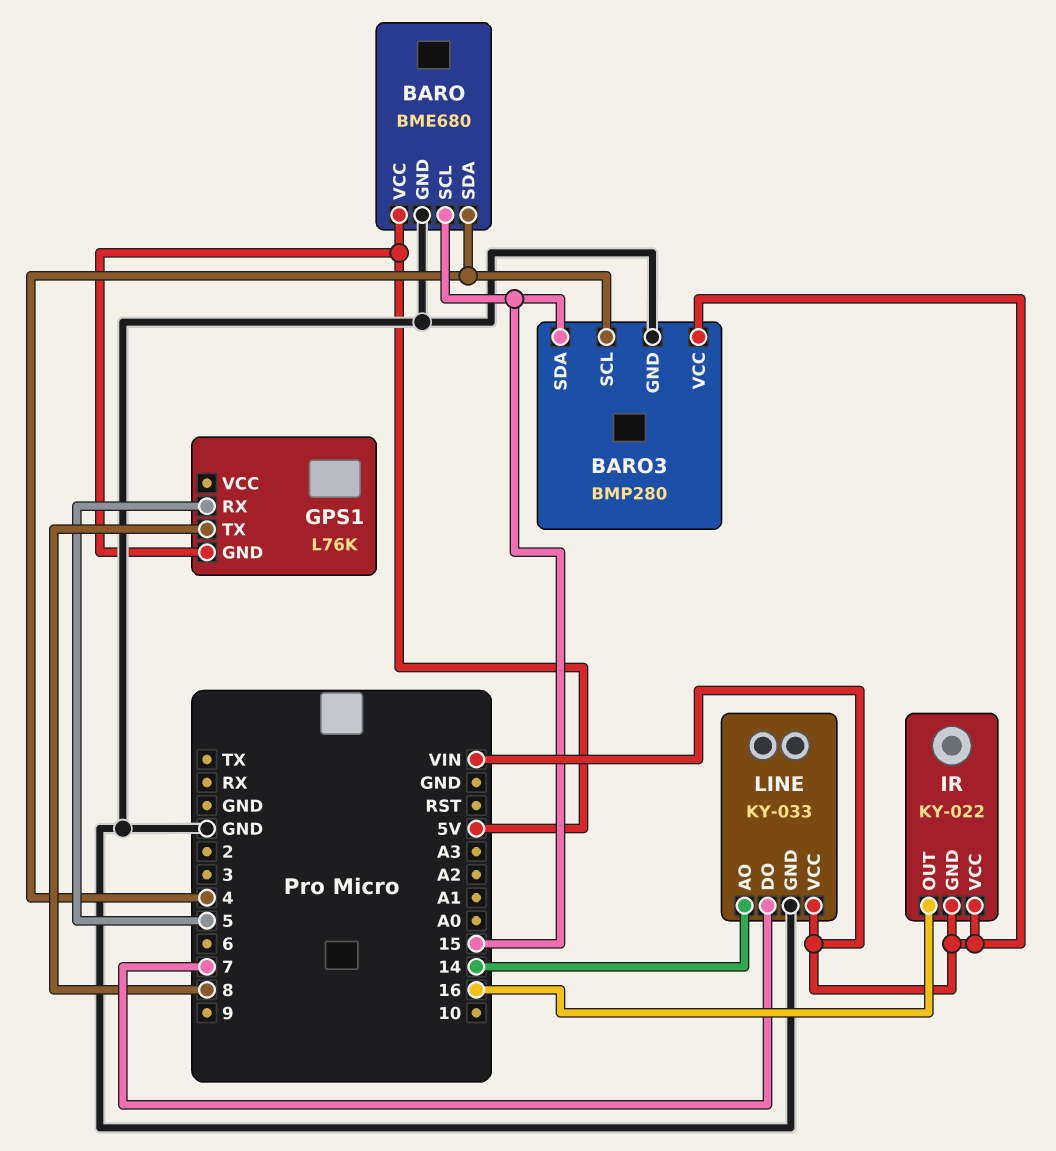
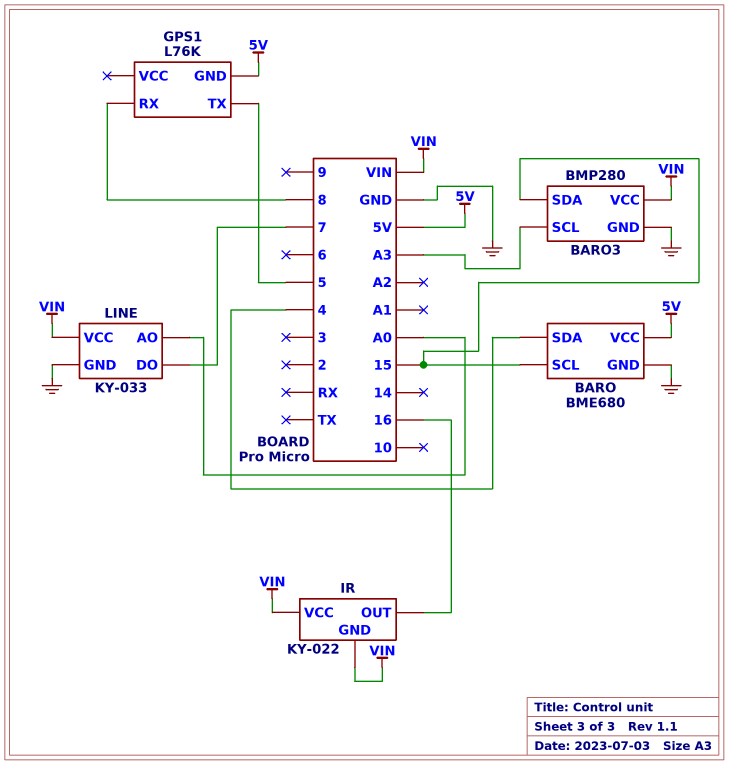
BARO3 pin SCL: 4 -> A3
GPS1 pin RX: 5 -> 8
GPS1 pin TX: 8 -> 5
LINE pin AO: 14 -> A0

